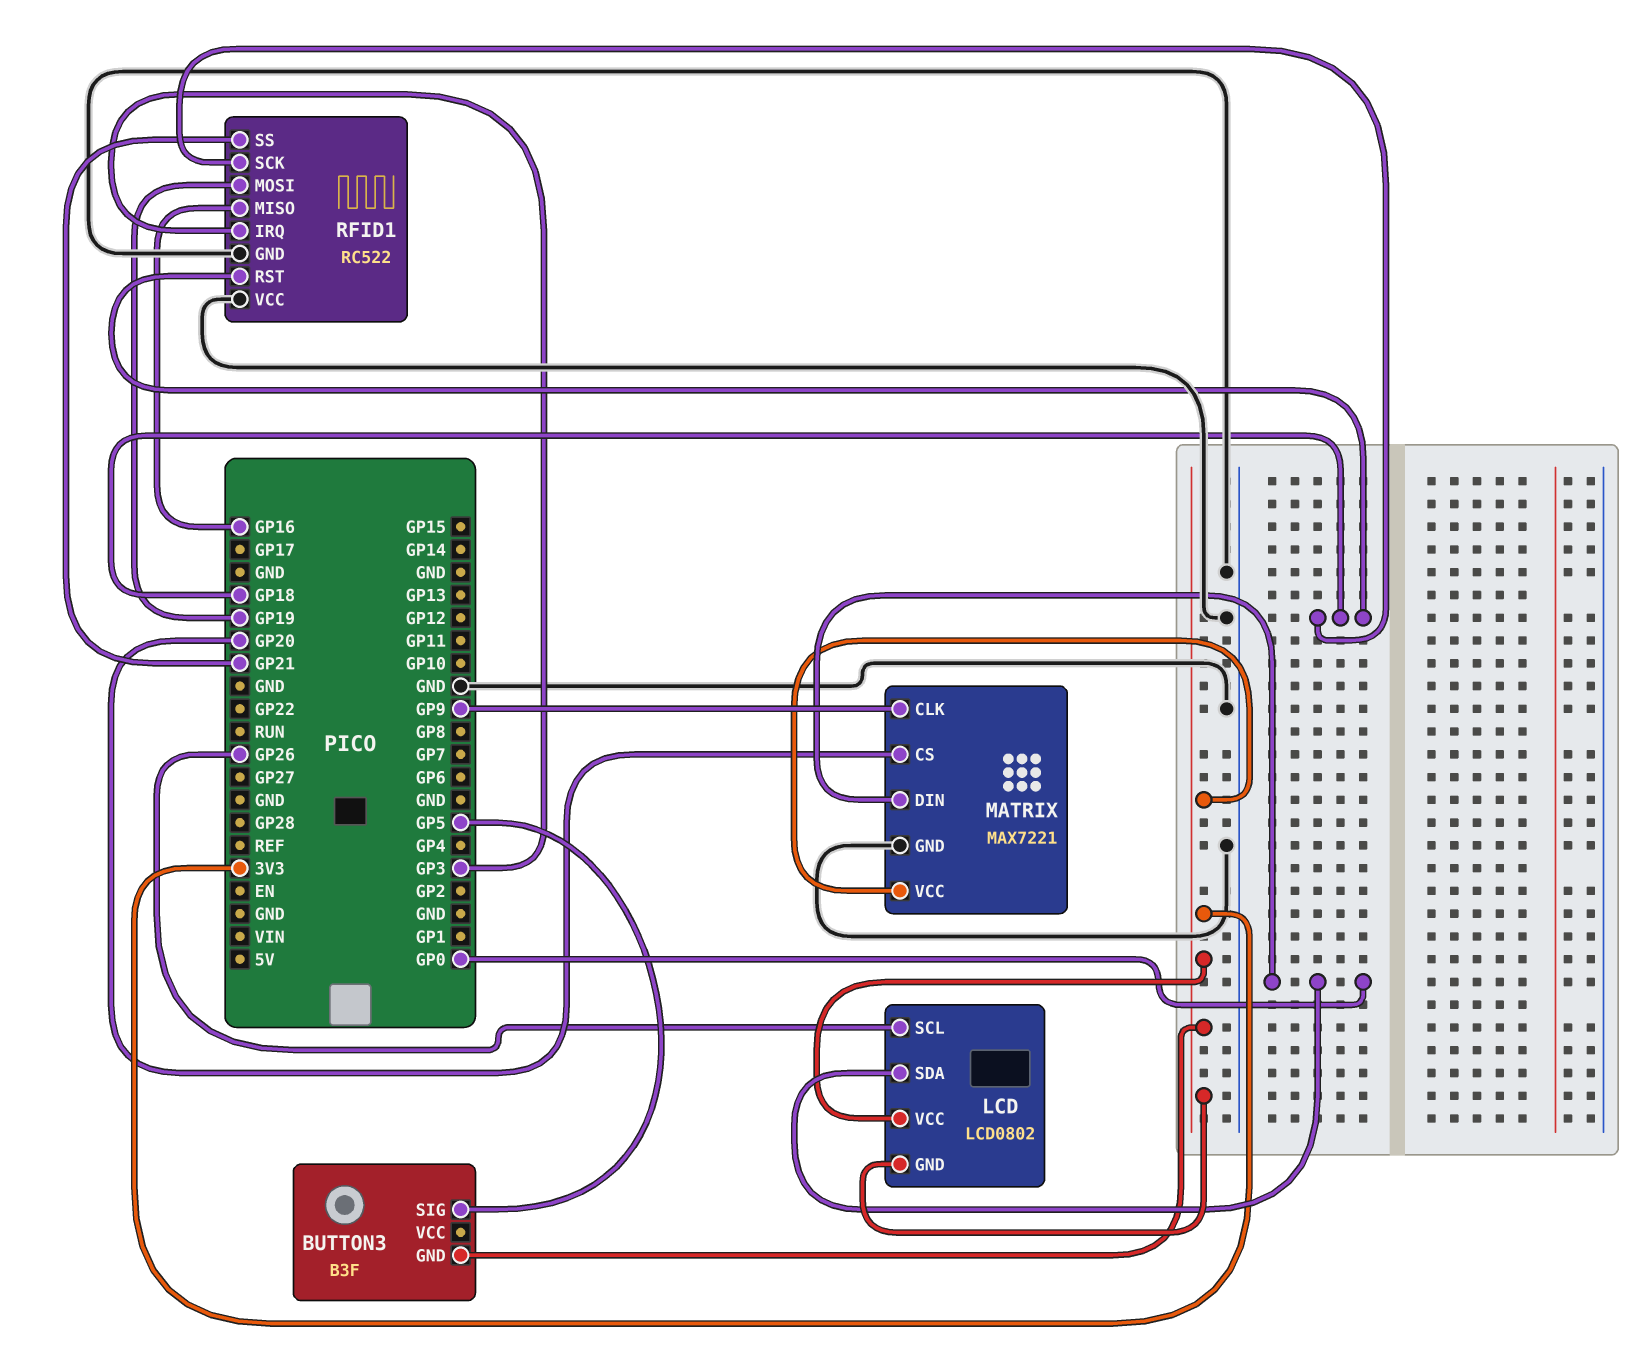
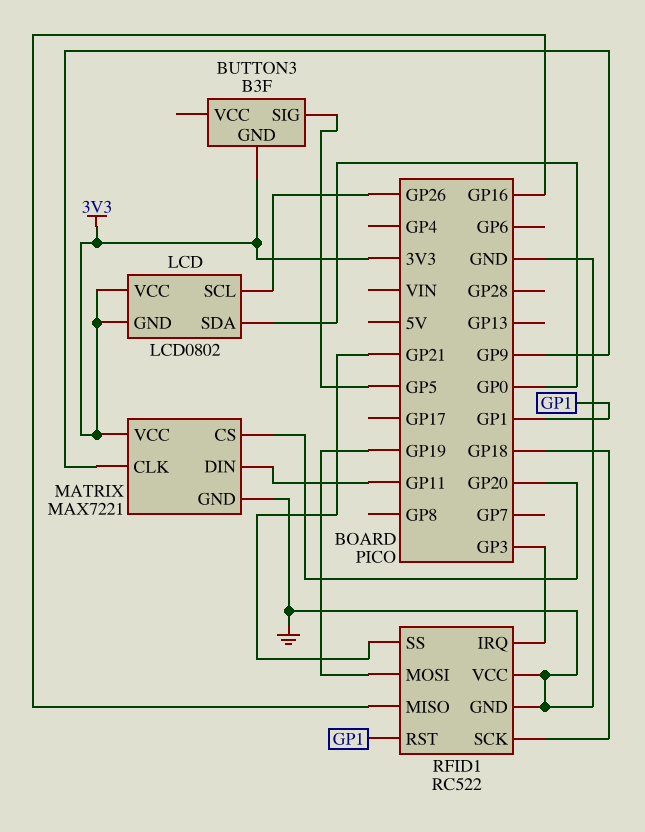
MATRIX pin DIN: GP0 -> GP11
RFID1 pin RST: GP18 -> GP1

